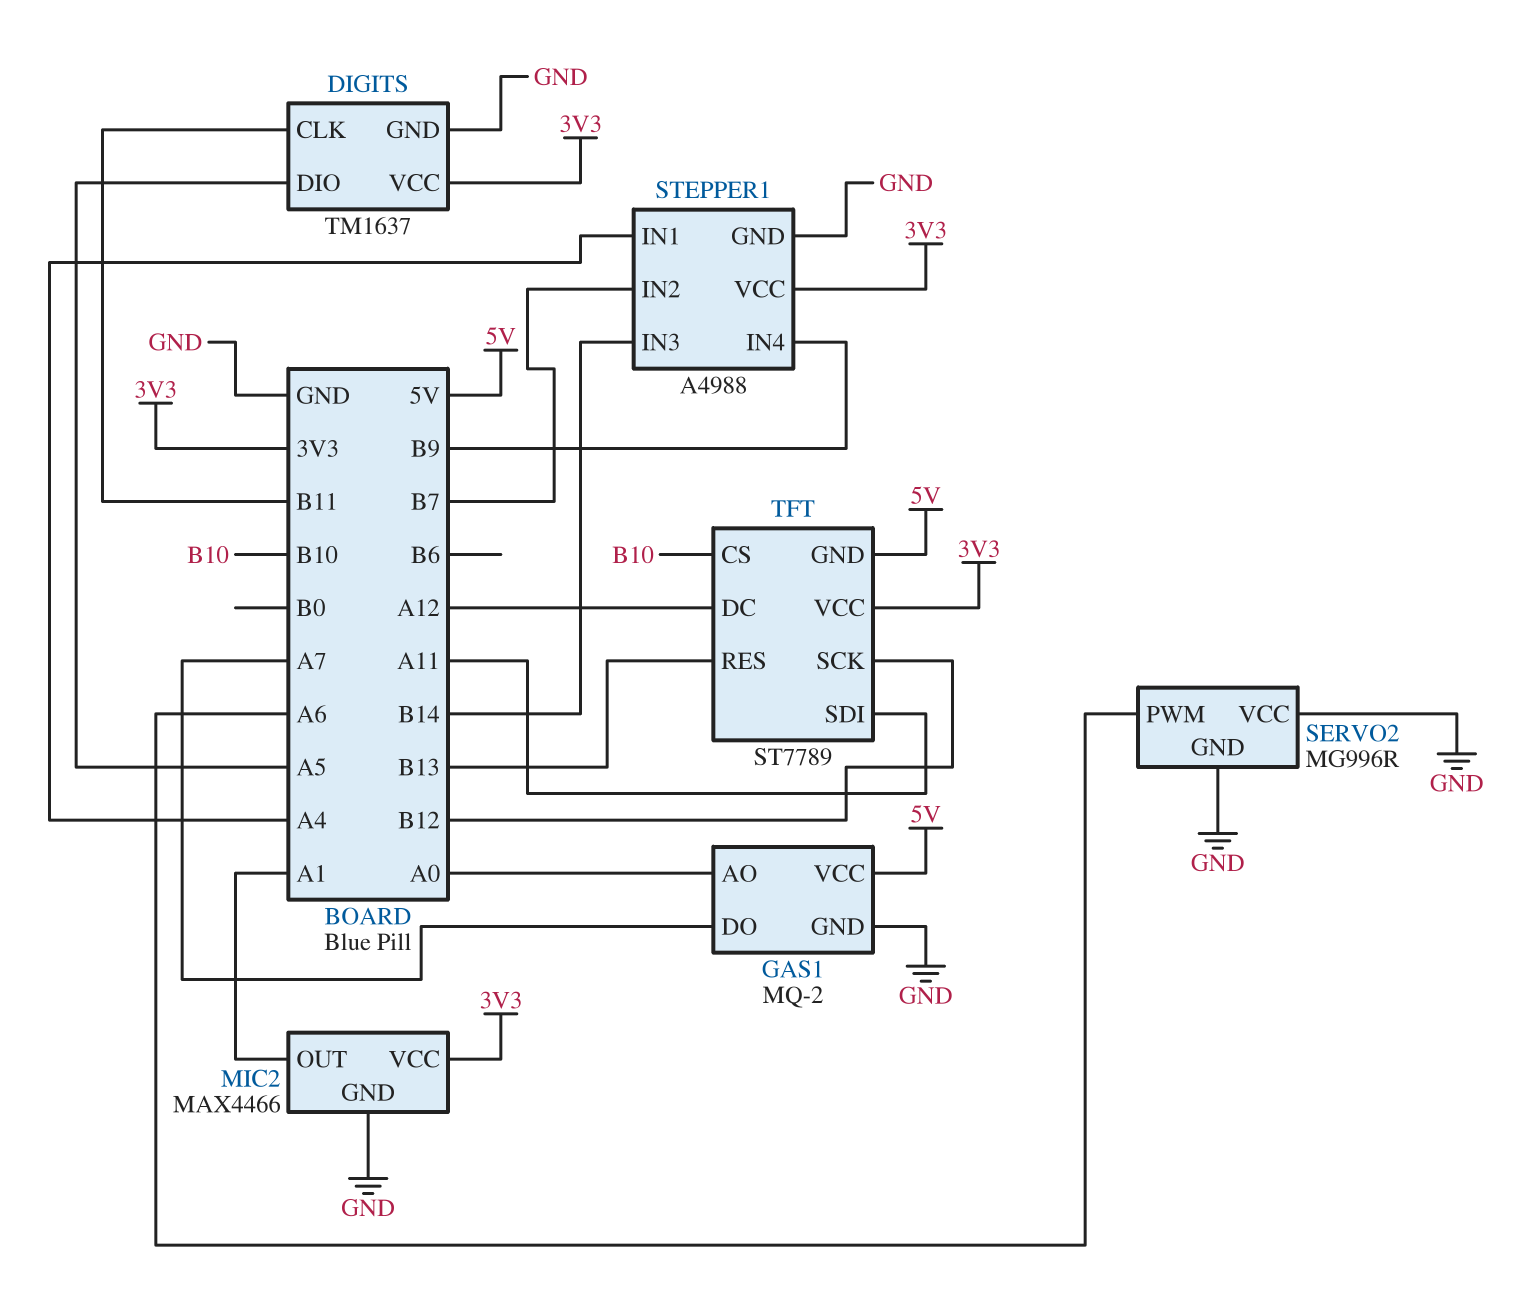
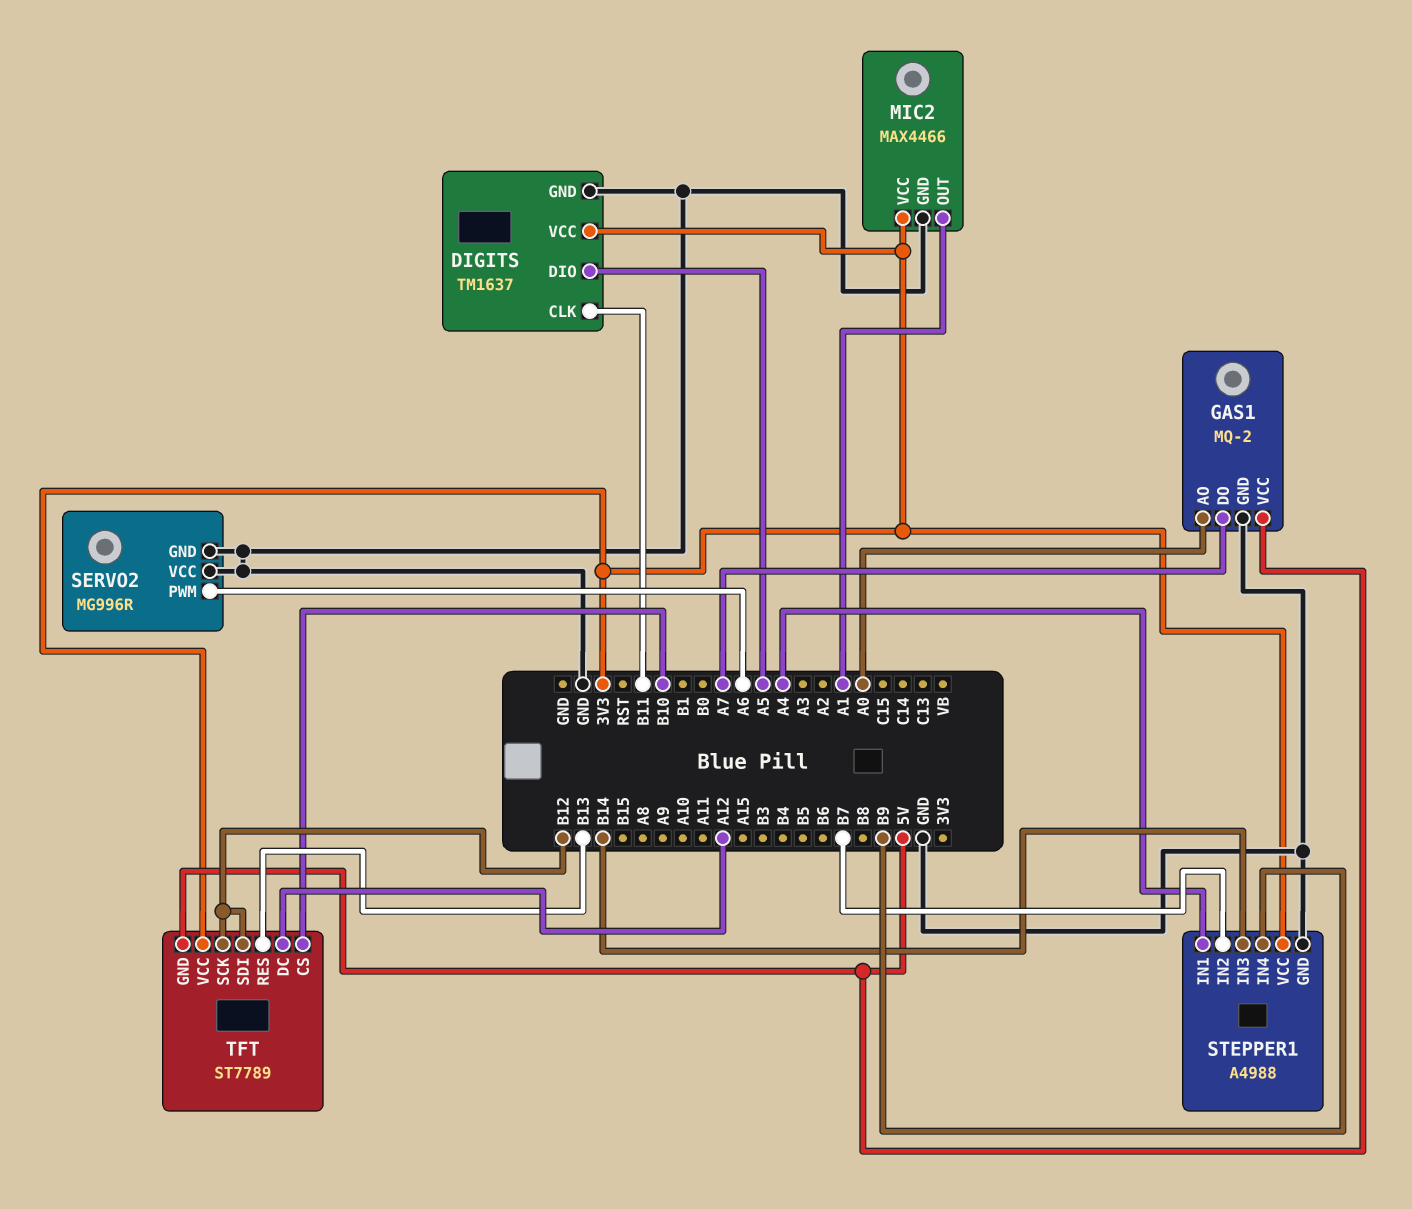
TFT pin SDI: A11 -> B12

